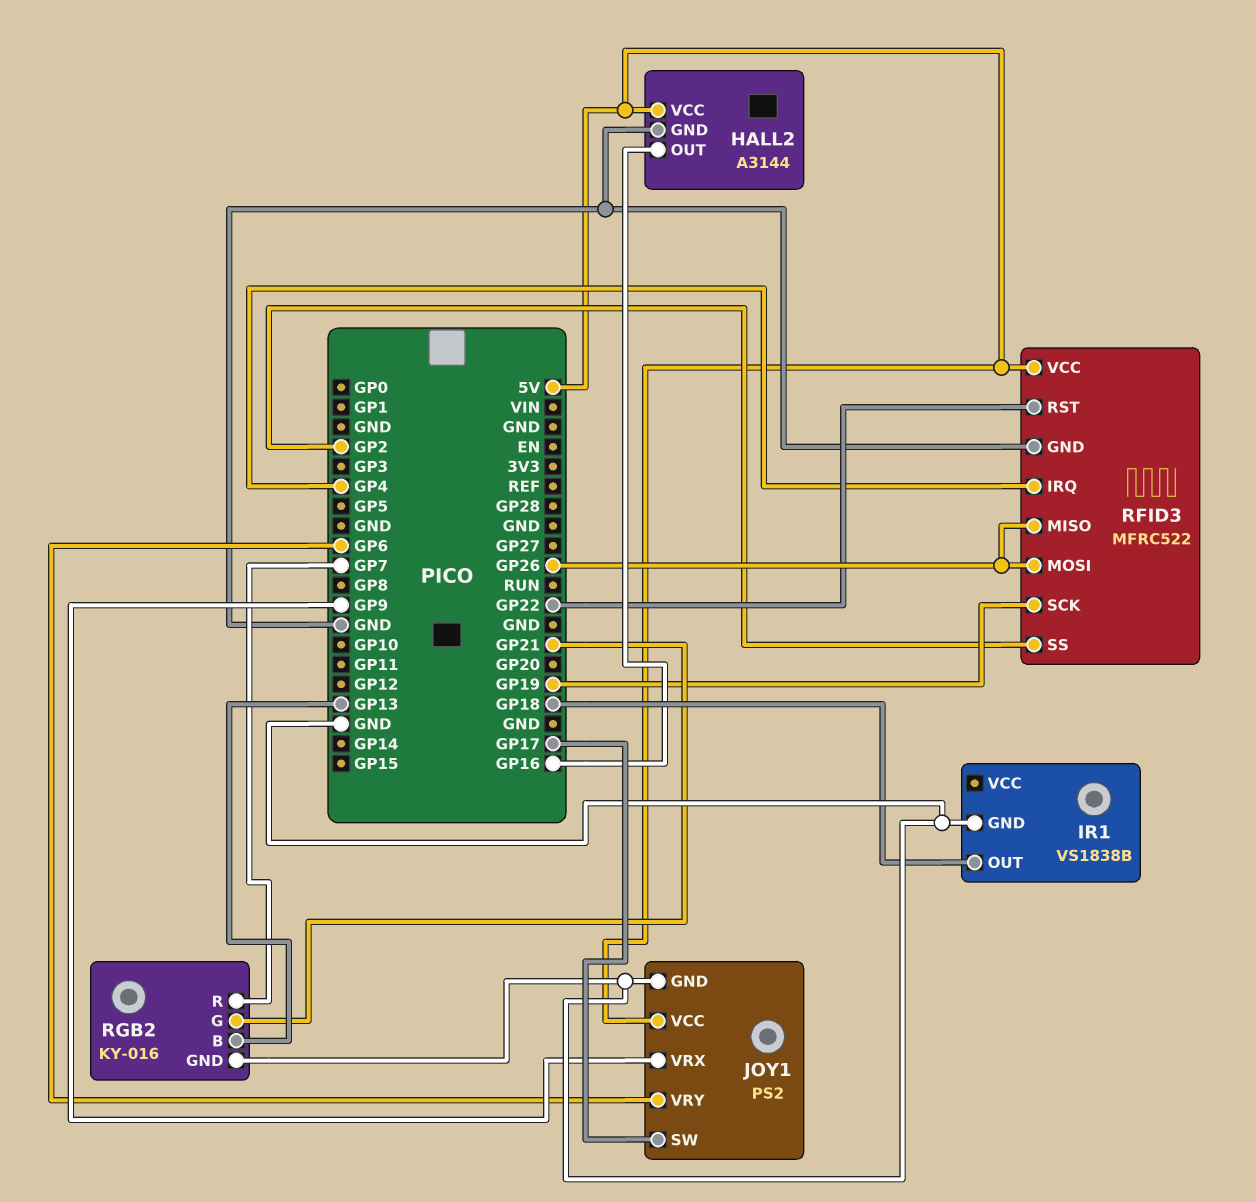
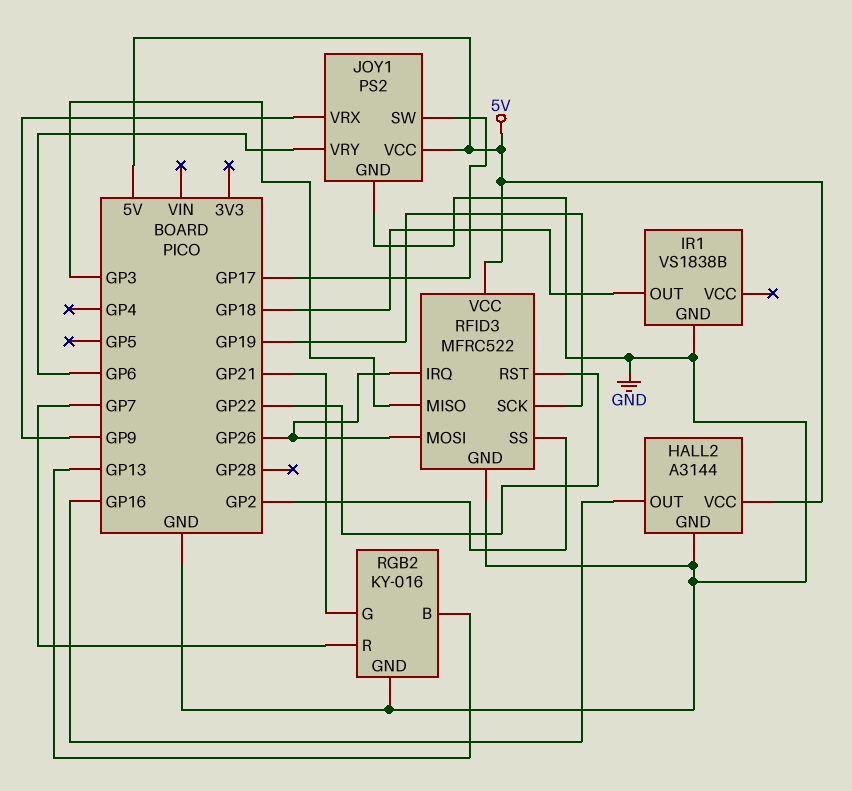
RFID3 pin IRQ: GP4 -> GP26
RFID3 pin MISO: GP26 -> GP3

